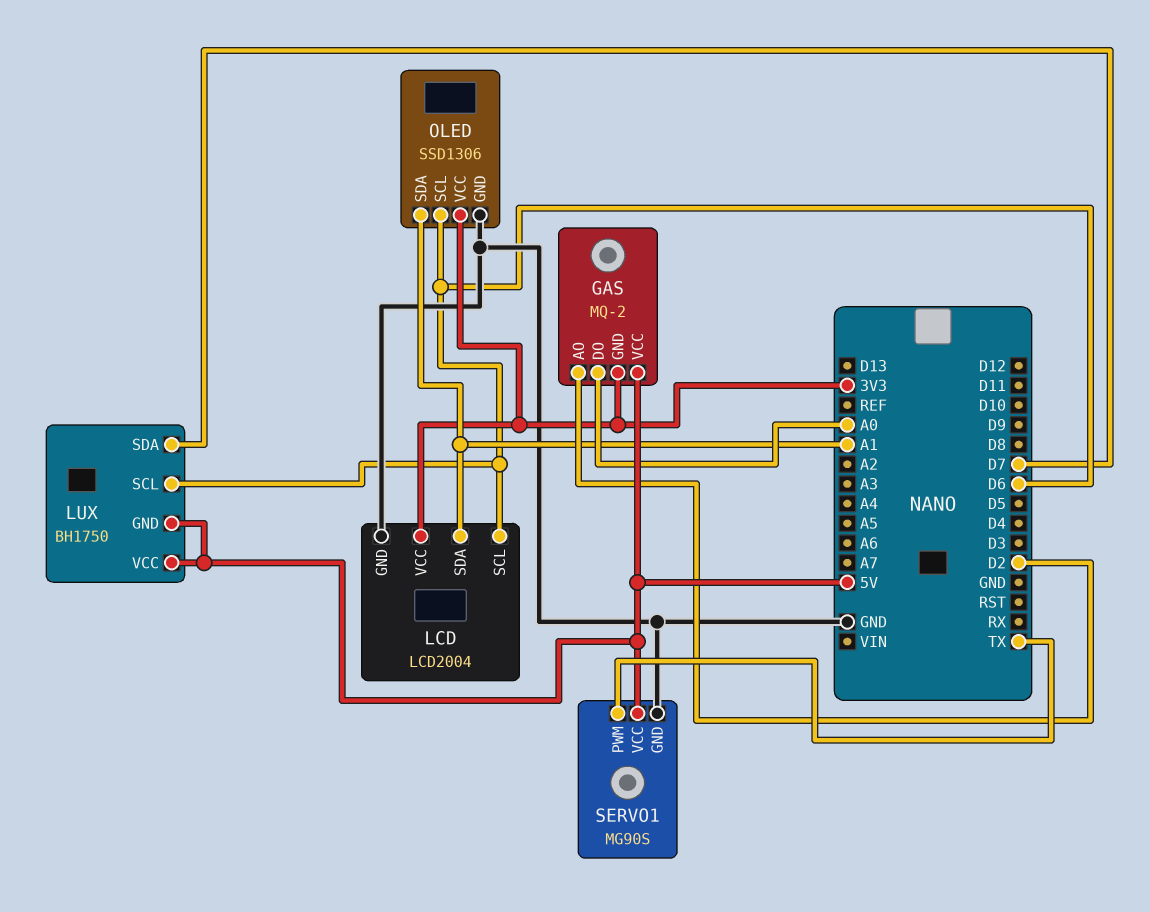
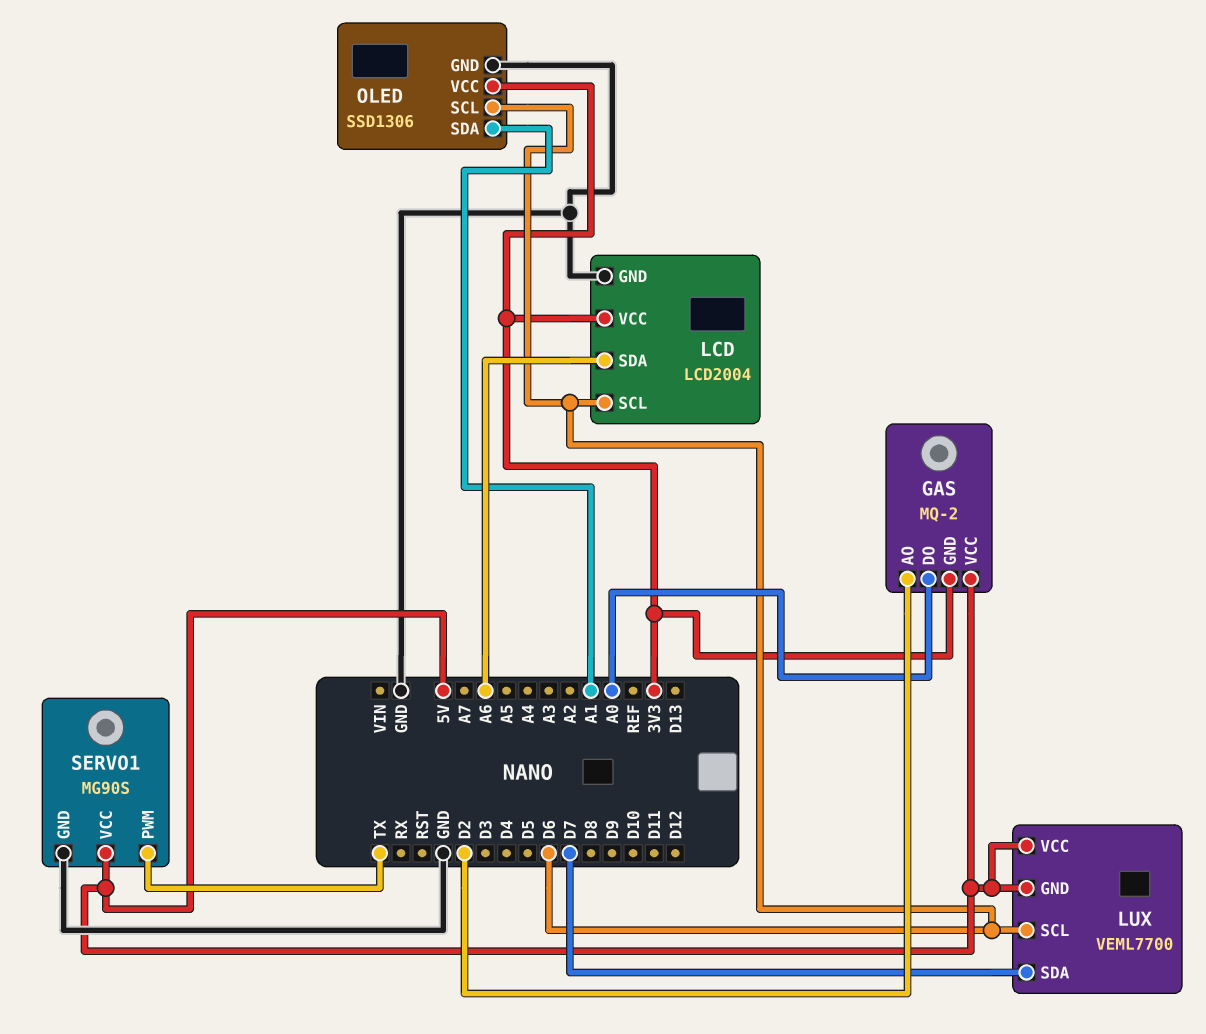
LCD pin SDA: A1 -> A6
LUX: BH1750 -> VEML7700

